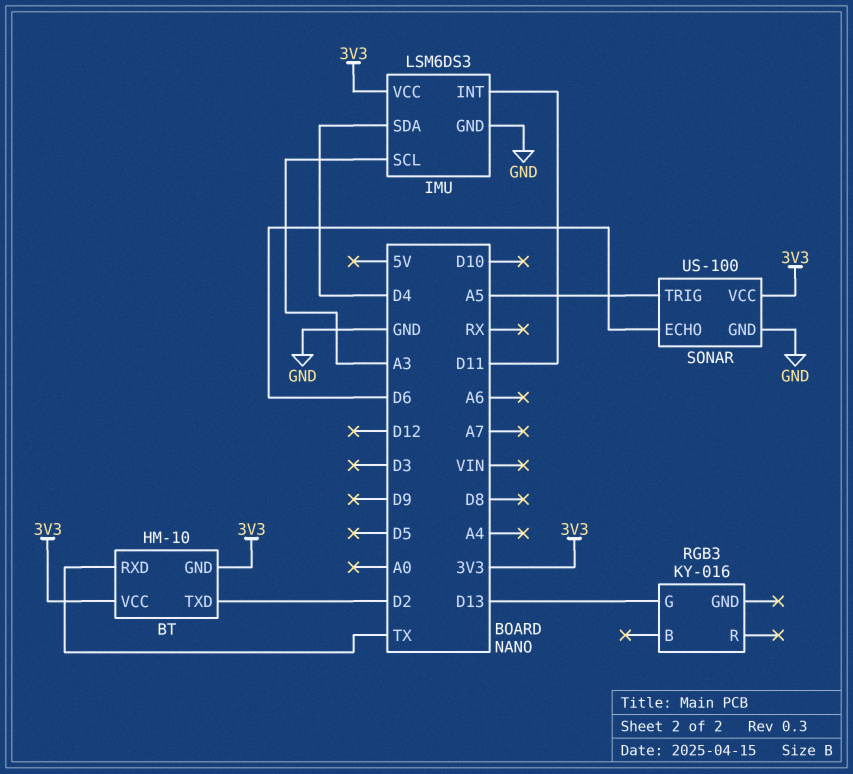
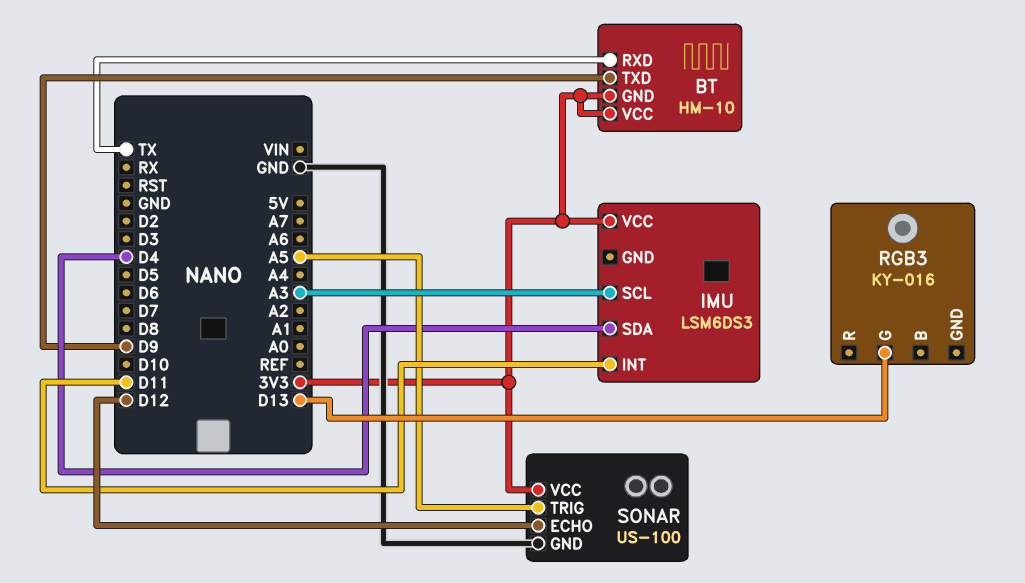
BT pin TXD: D2 -> D9
IMU pin GND: GND -> none
SONAR pin ECHO: D6 -> D12

